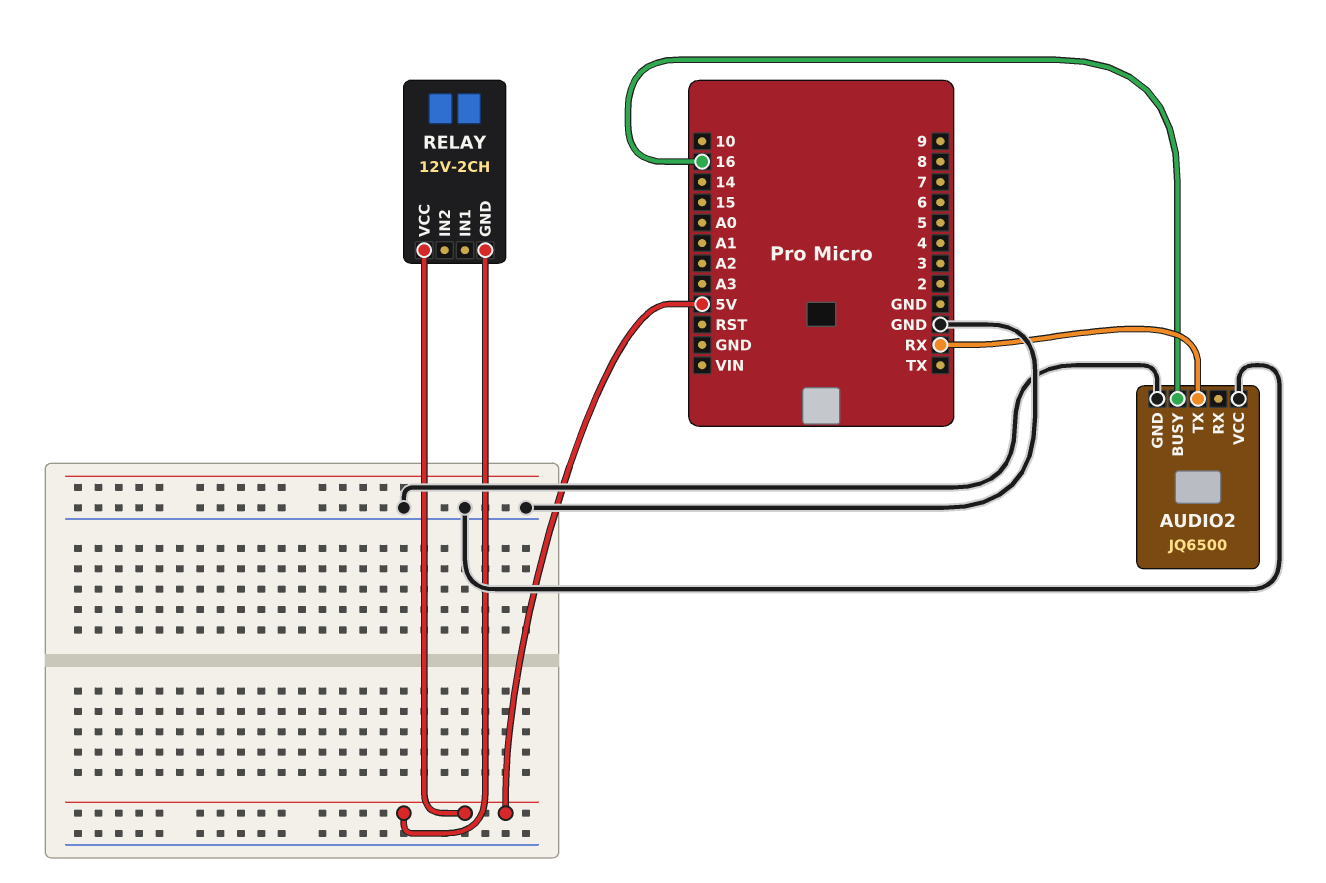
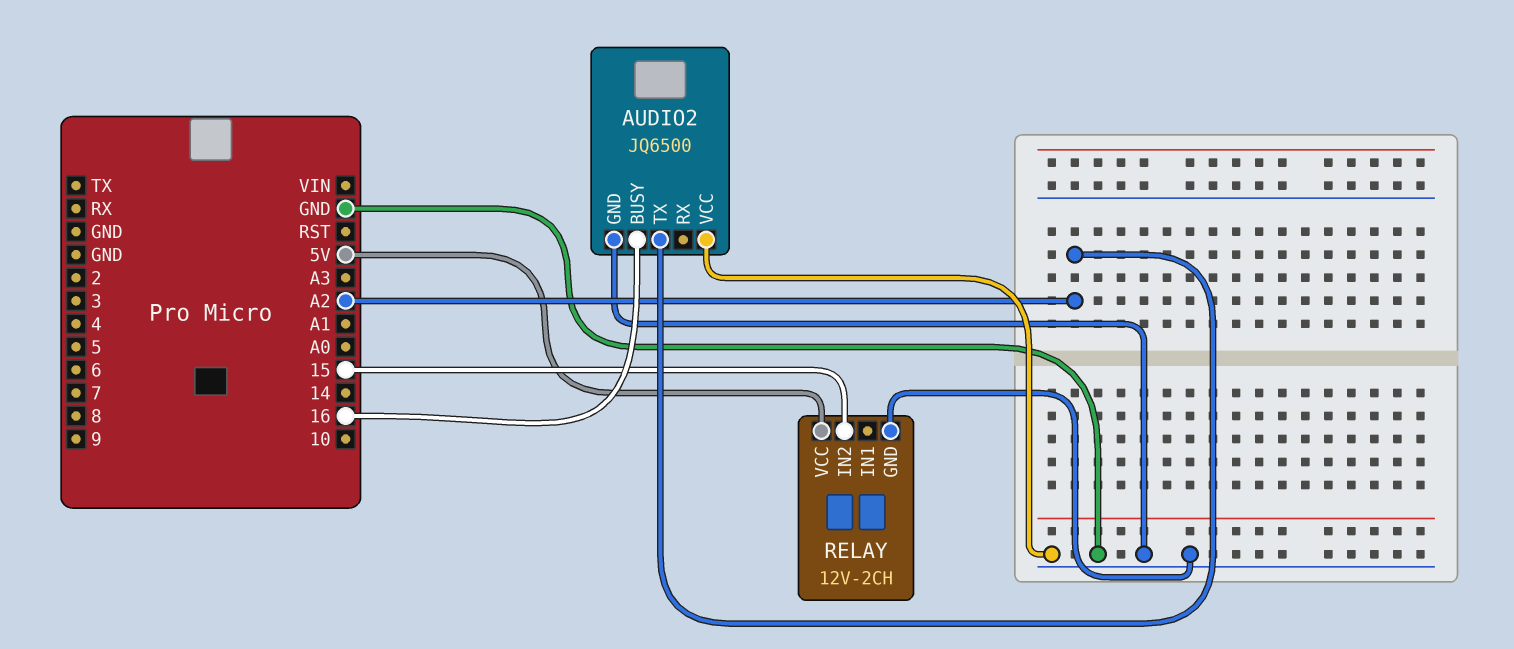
AUDIO2 pin TX: RX -> A2
RELAY pin GND: 5V -> GND
RELAY pin IN2: none -> 15

